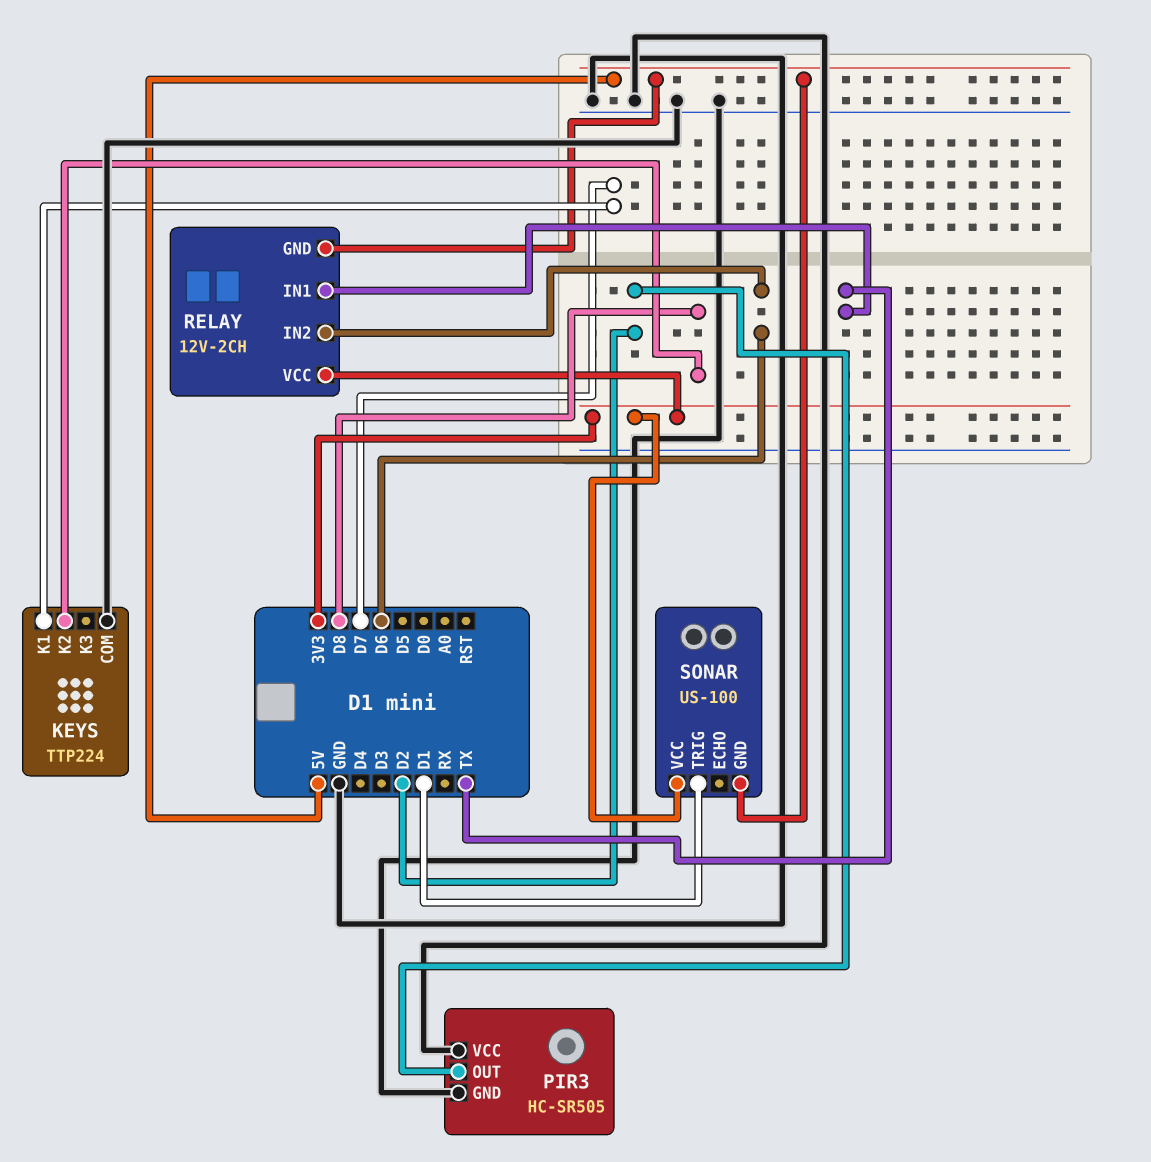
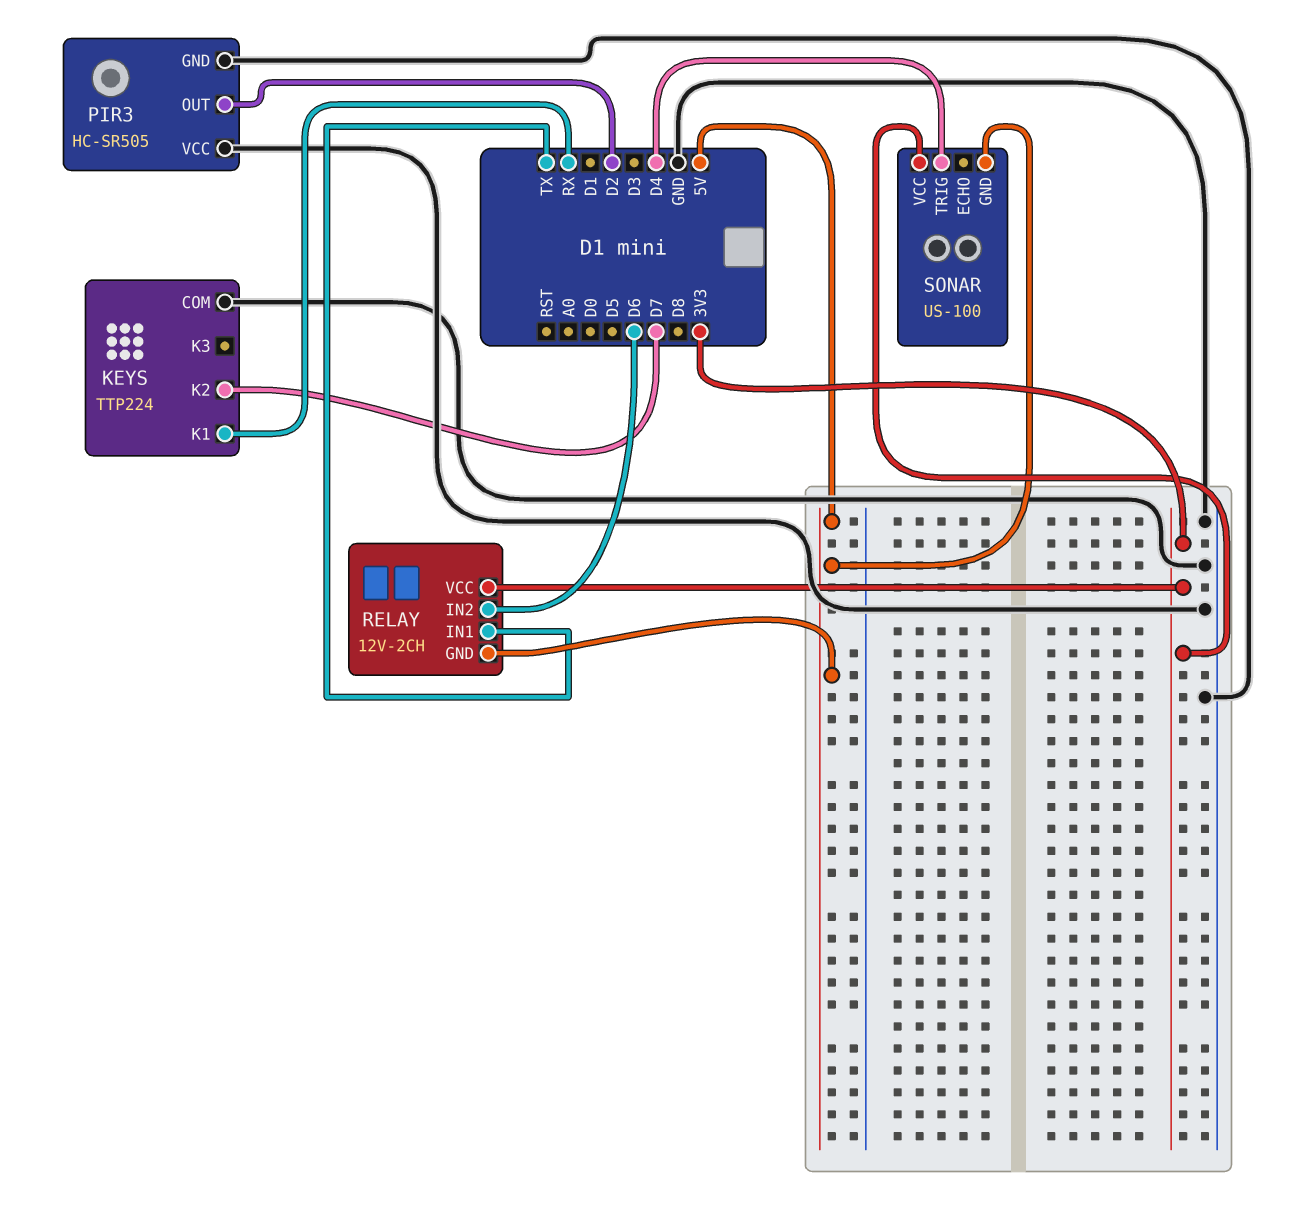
KEYS pin K1: D7 -> RX
KEYS pin K2: D8 -> D7
SONAR pin TRIG: D1 -> D4

